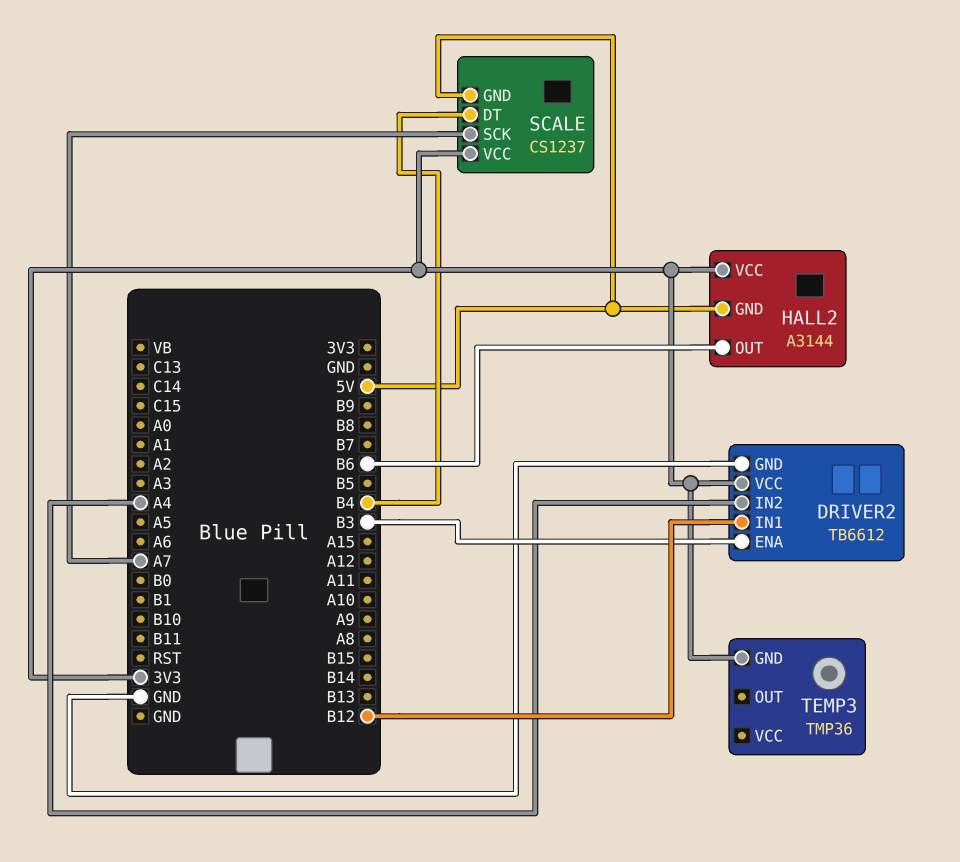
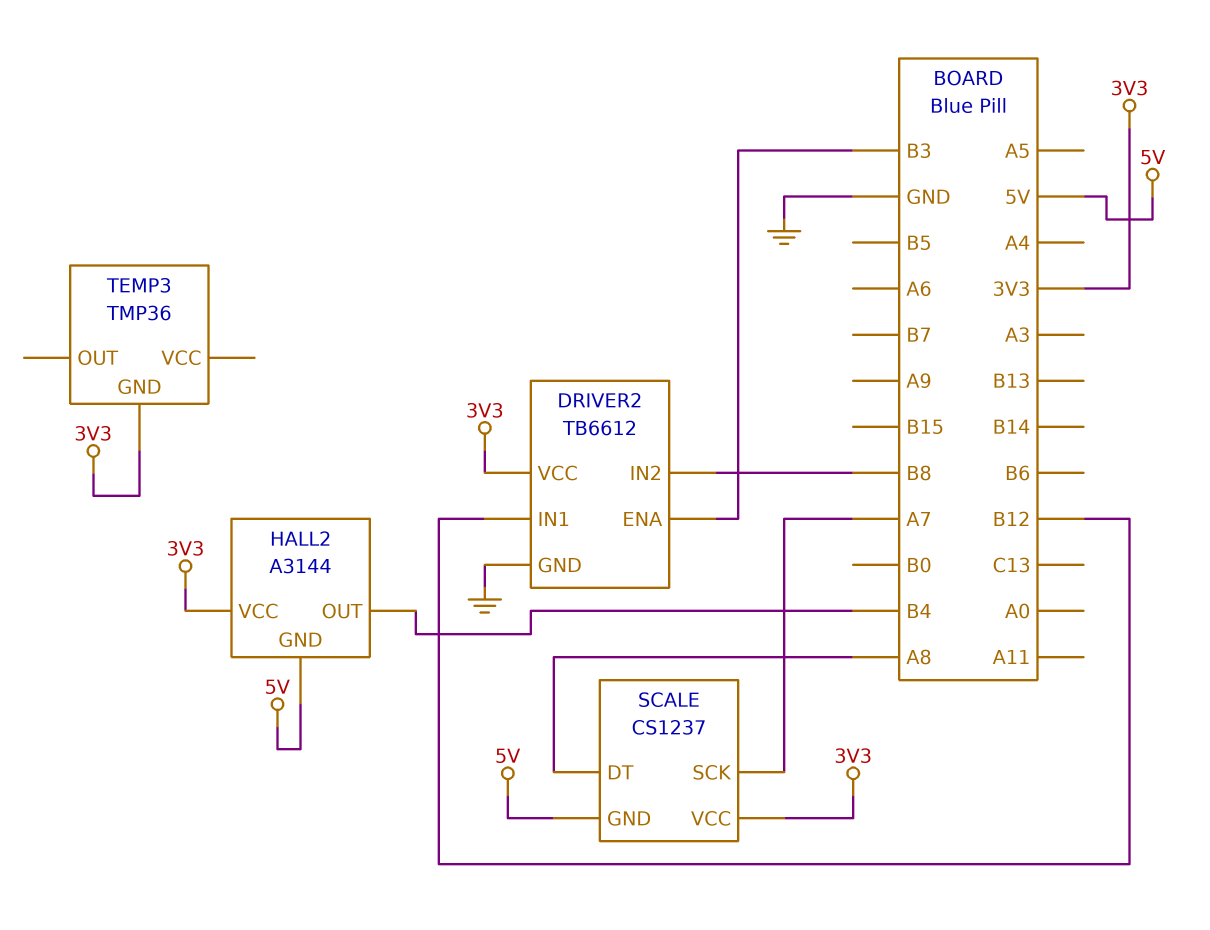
DRIVER2 pin IN2: A4 -> B8
HALL2 pin OUT: B6 -> B4
SCALE pin DT: B4 -> A8

